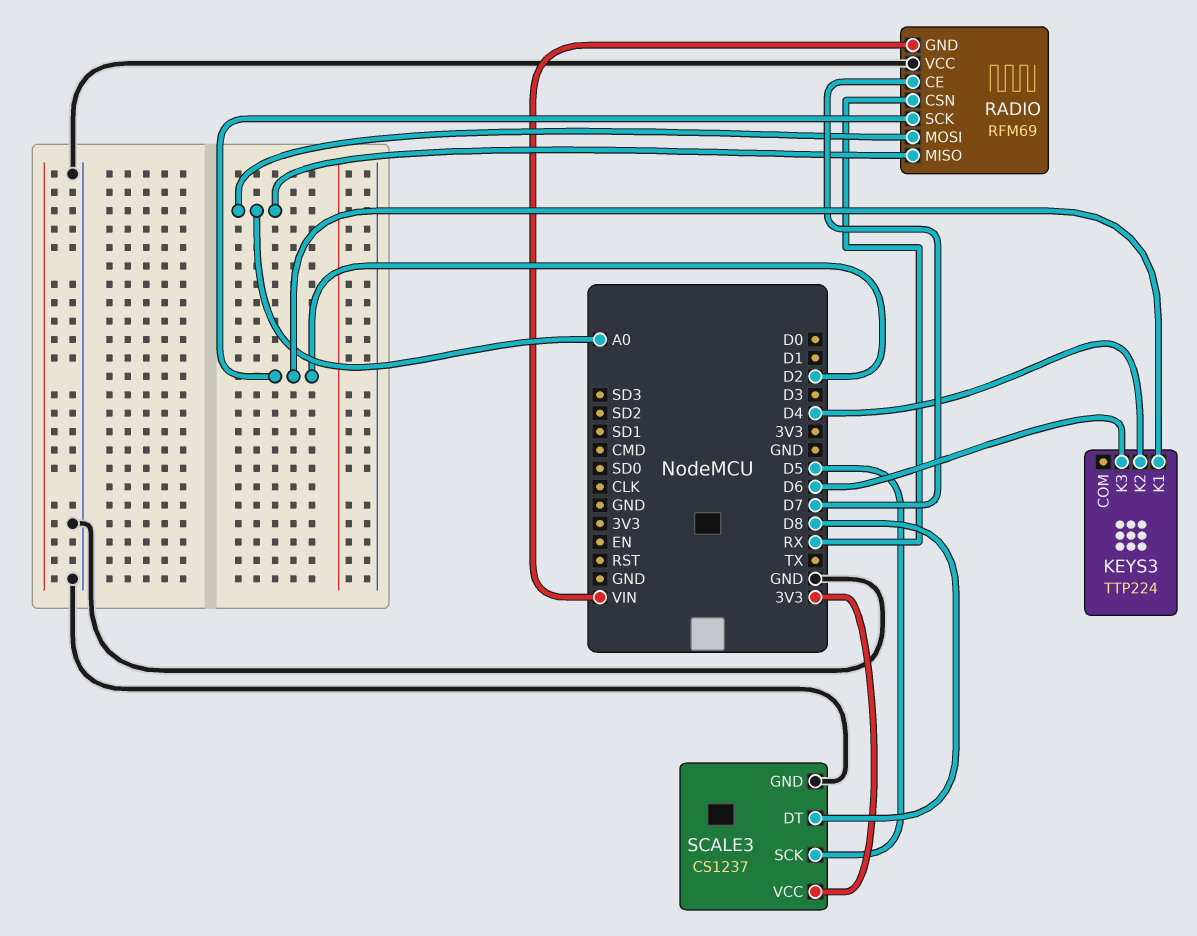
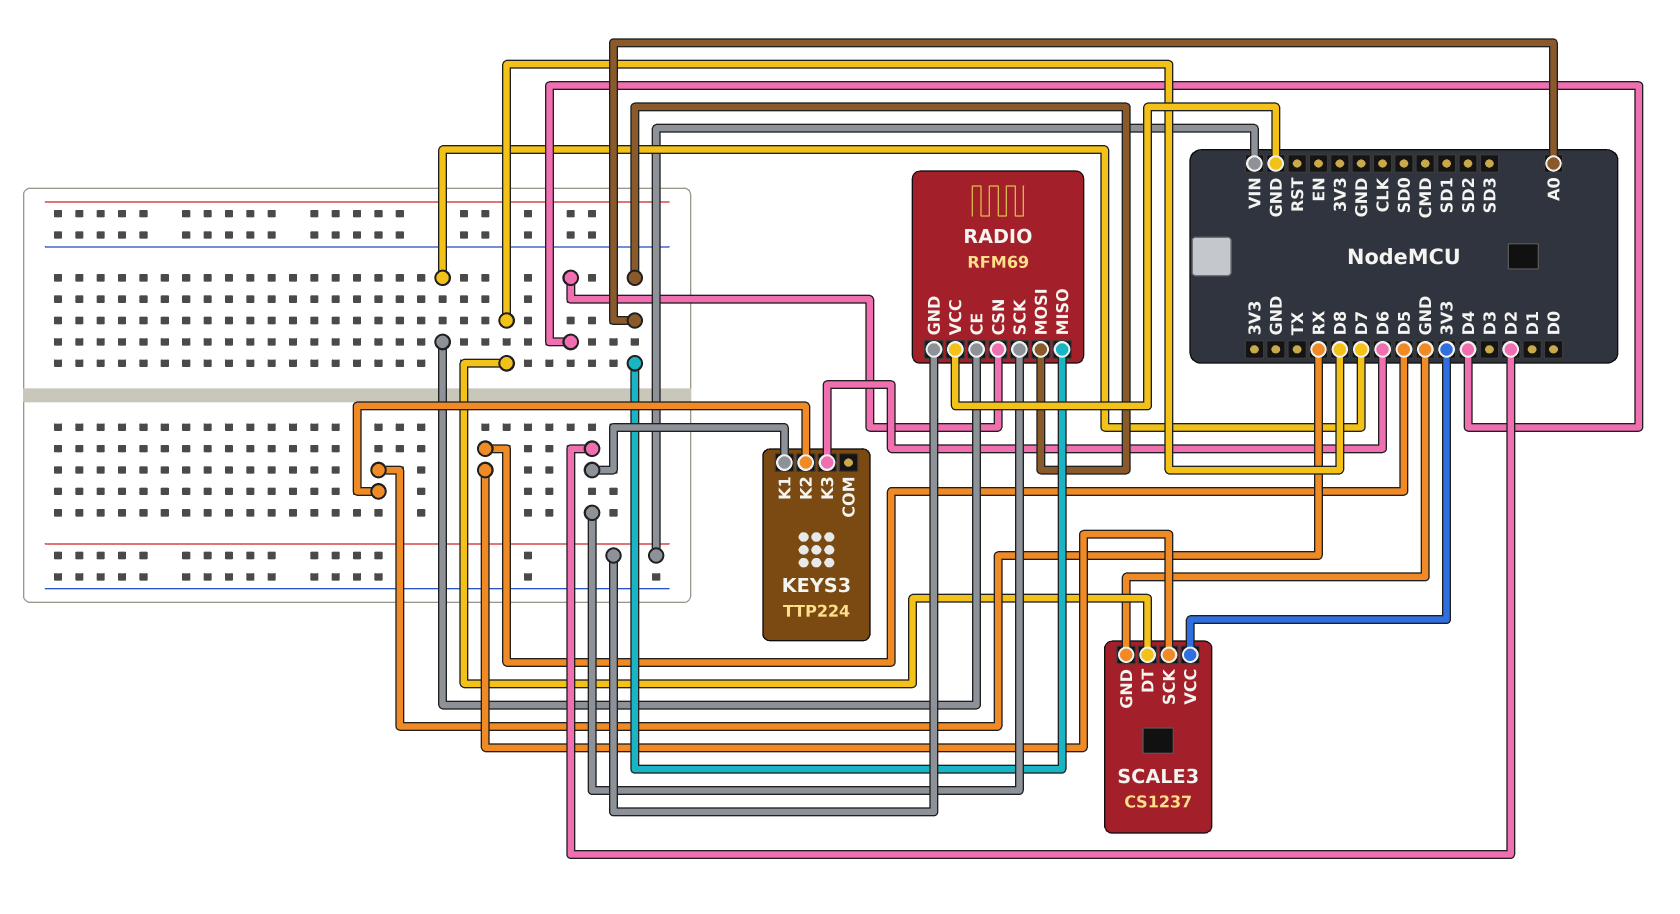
KEYS3 pin K2: D4 -> RX
RADIO pin CSN: RX -> D4

